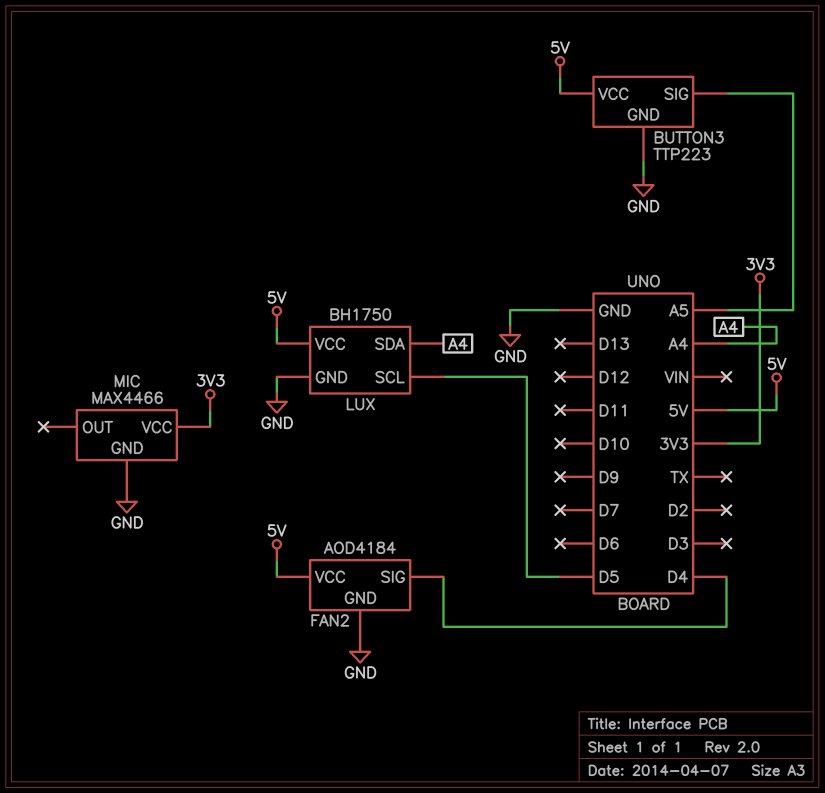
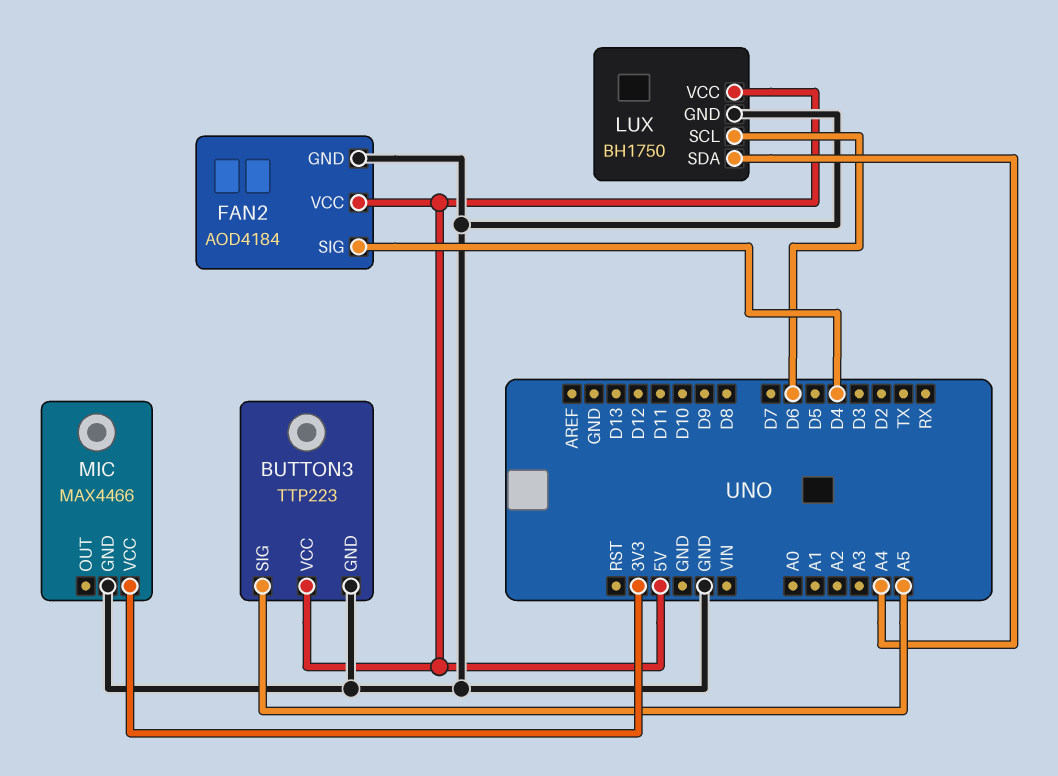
LUX pin SCL: D5 -> D6

